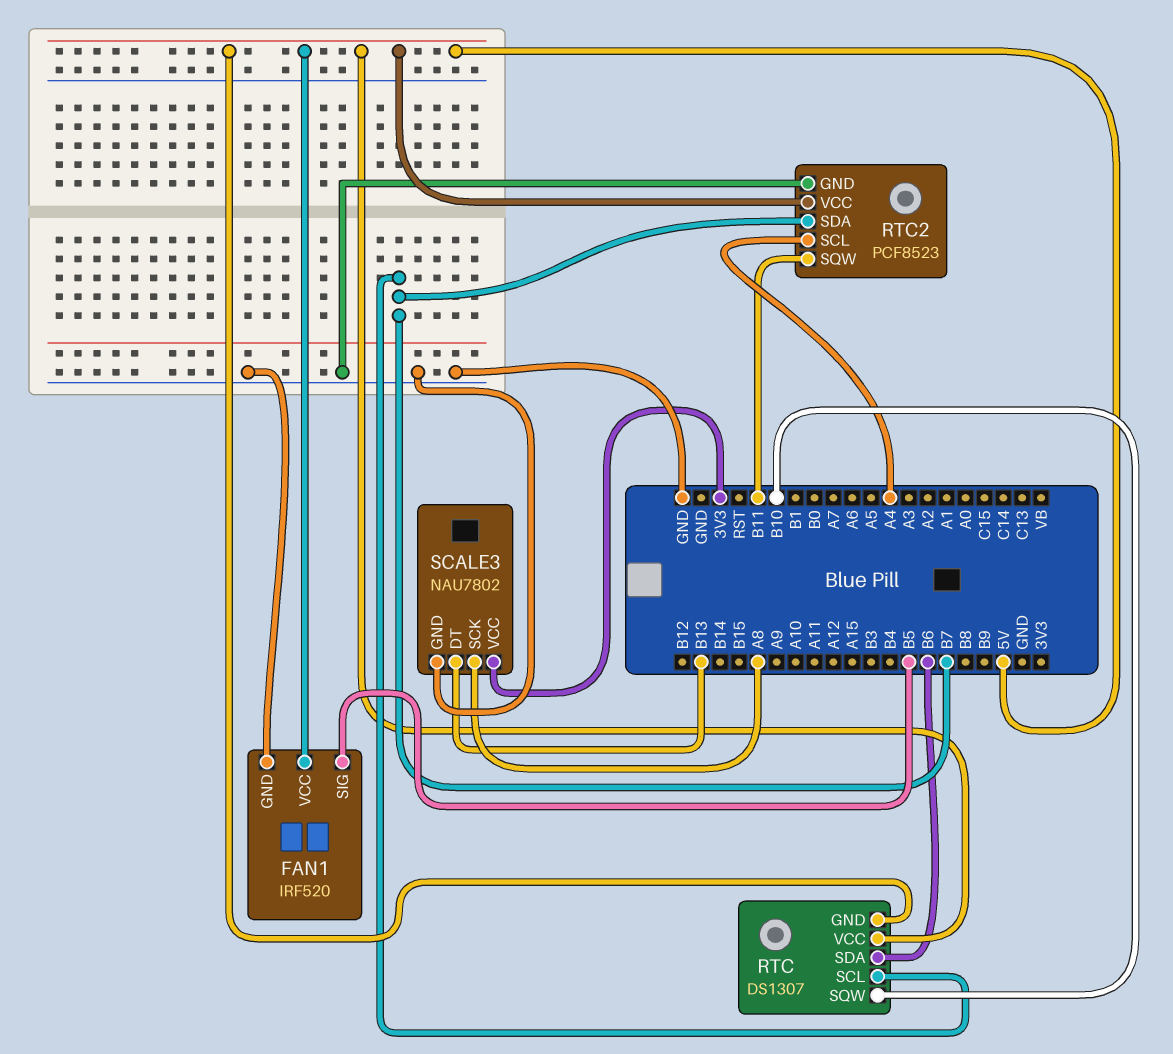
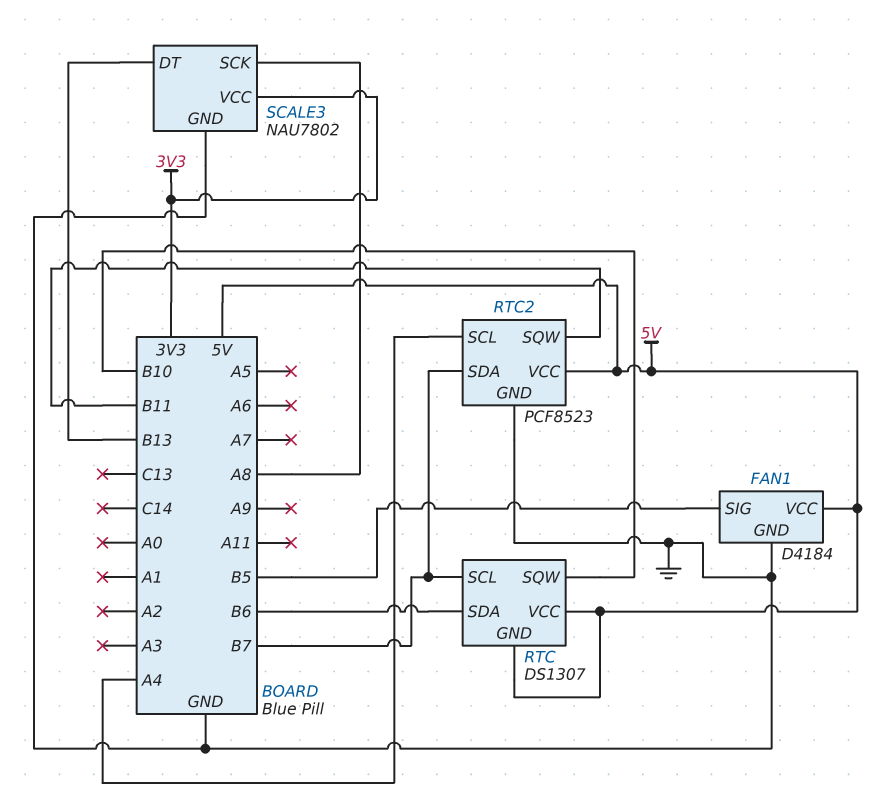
FAN1: IRF520 -> D4184

